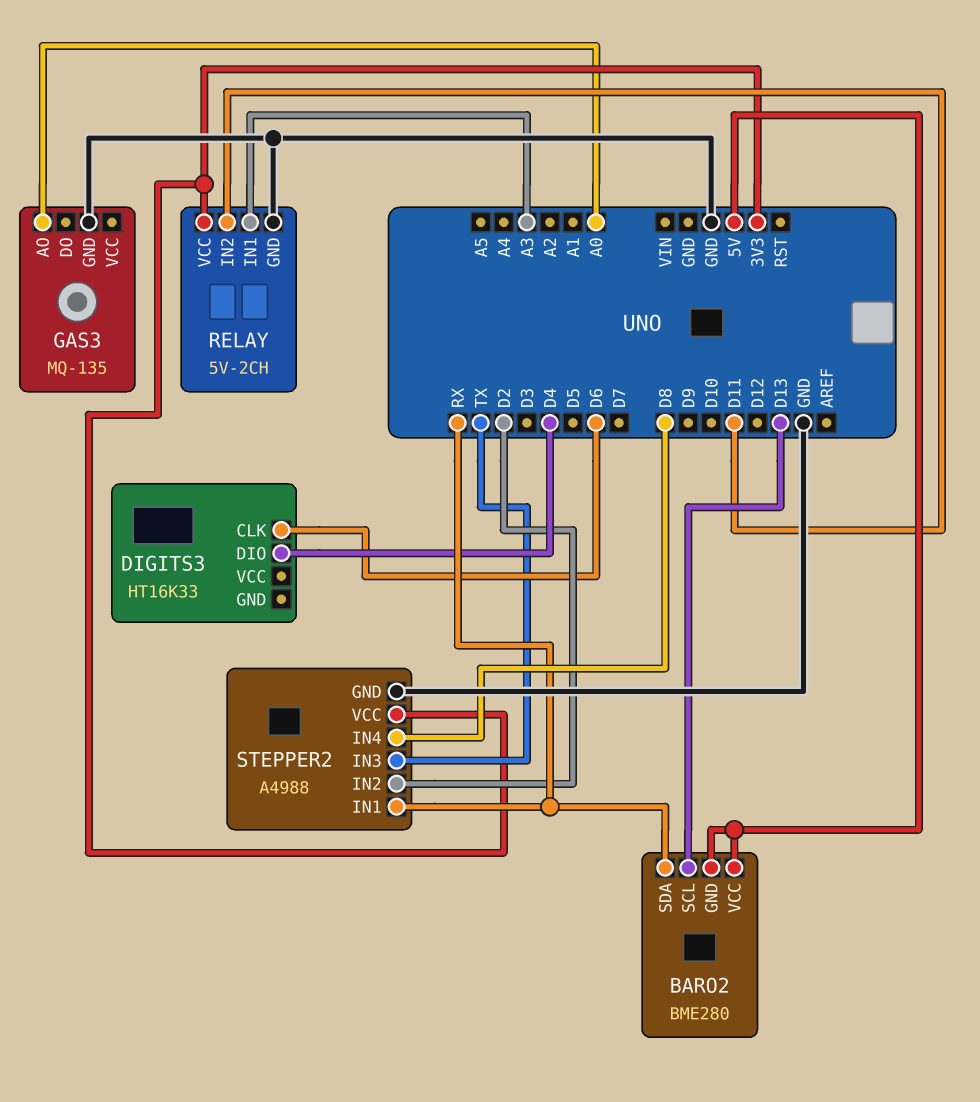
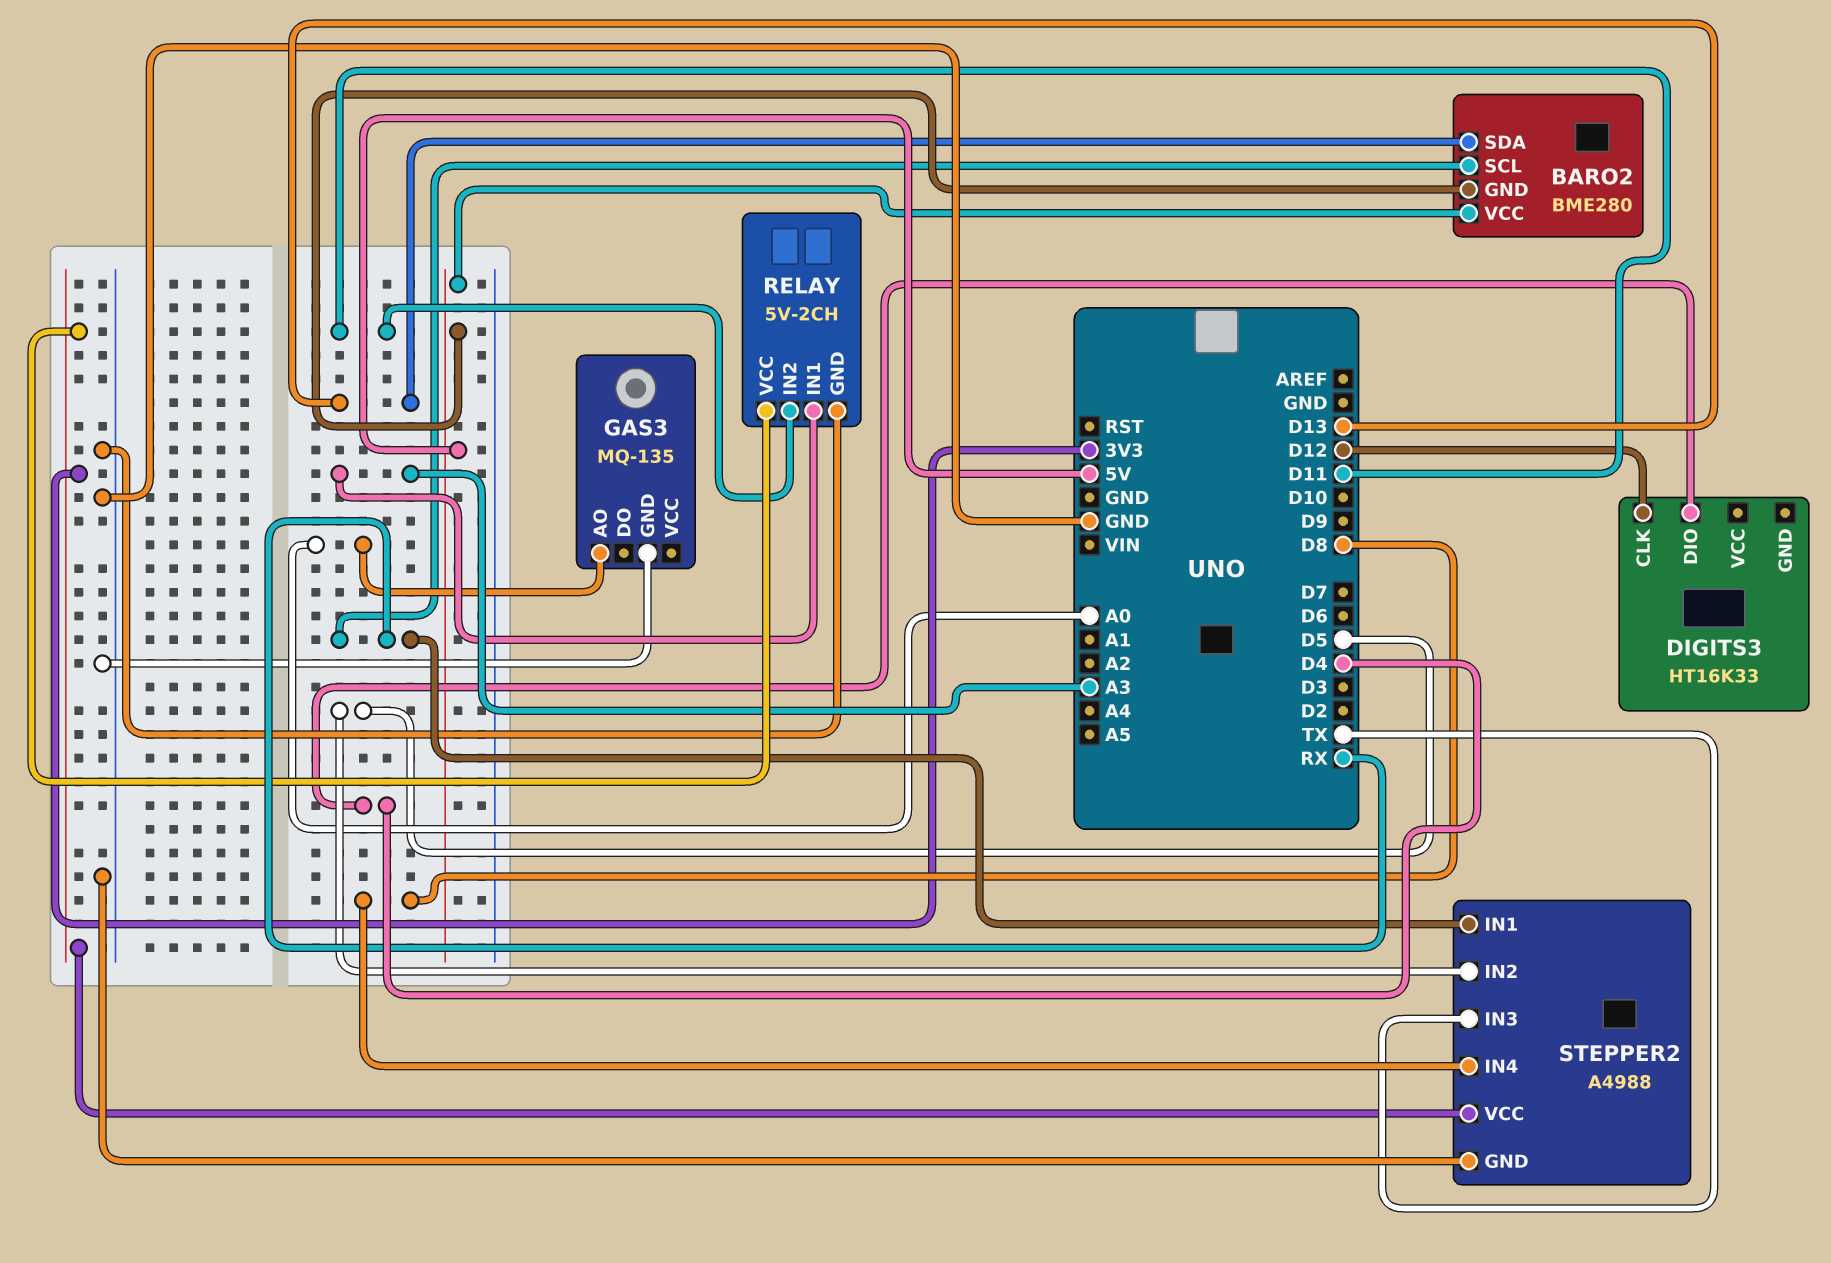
BARO2 pin SCL: D13 -> RX
BARO2 pin SDA: RX -> D13
DIGITS3 pin CLK: D6 -> D12
STEPPER2 pin IN2: D2 -> D5

